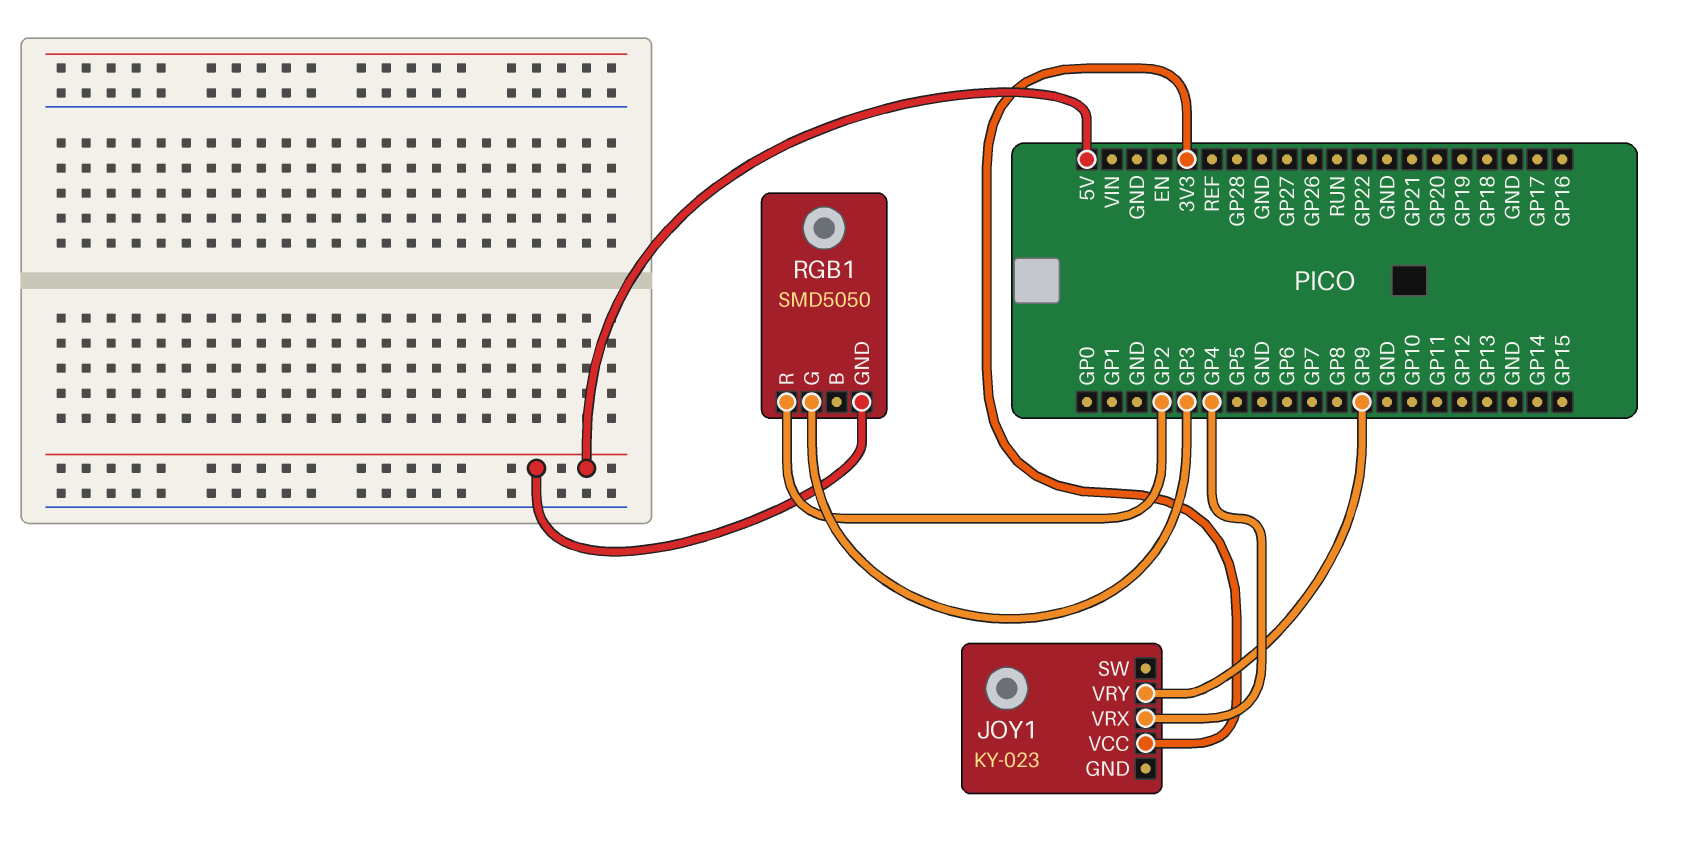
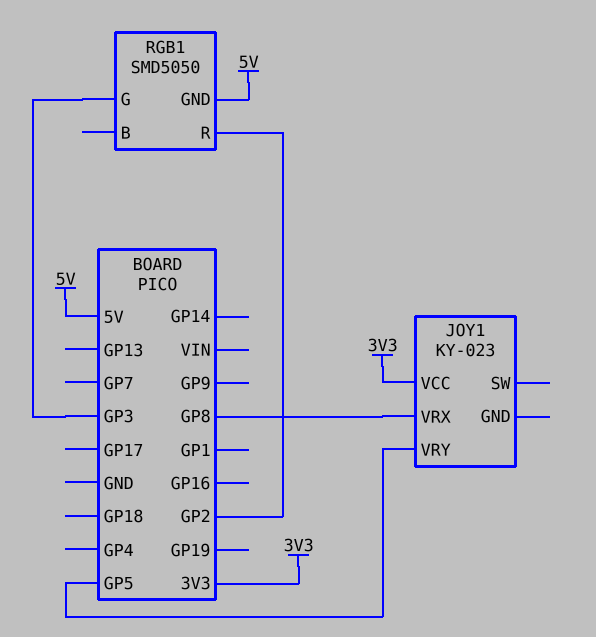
JOY1 pin VRX: GP4 -> GP8
JOY1 pin VRY: GP9 -> GP5

